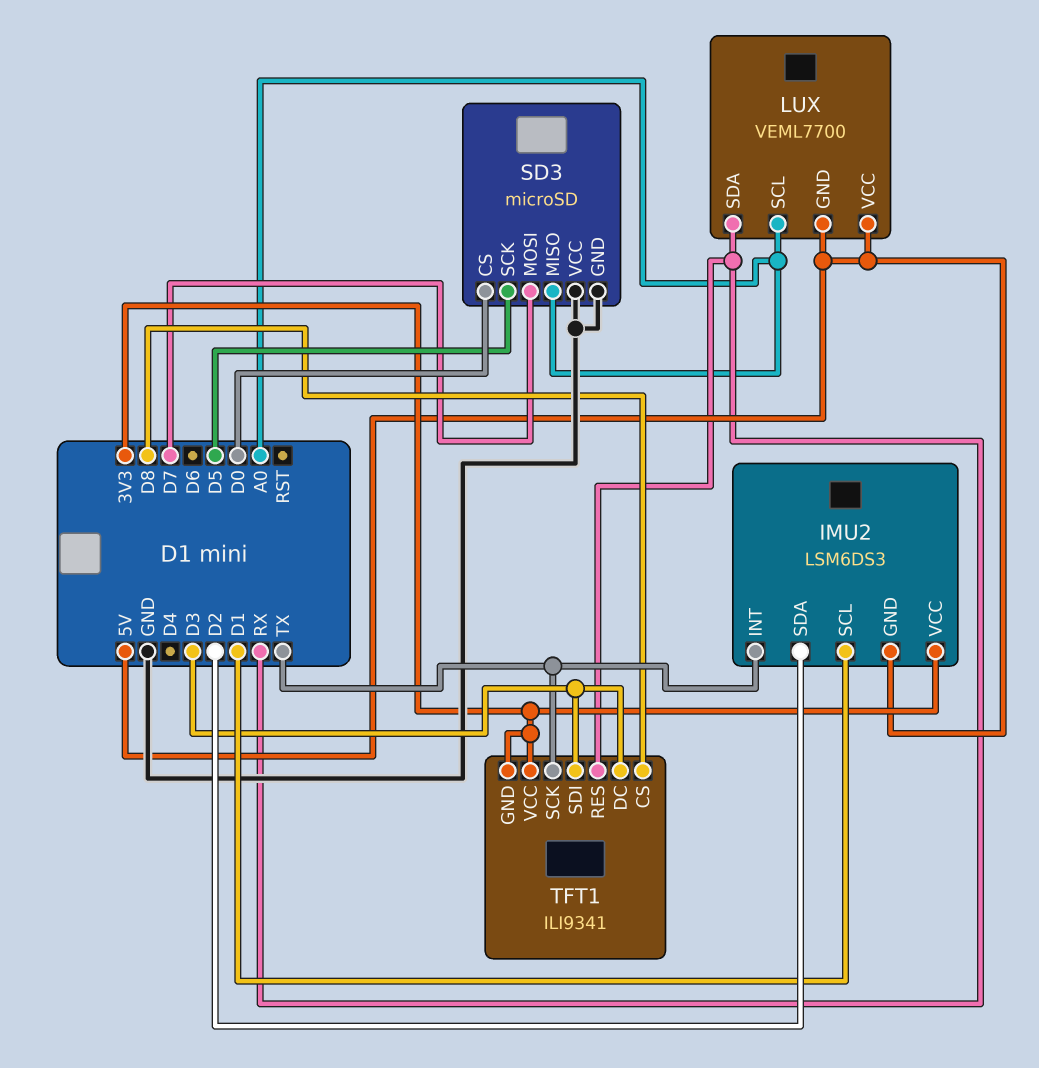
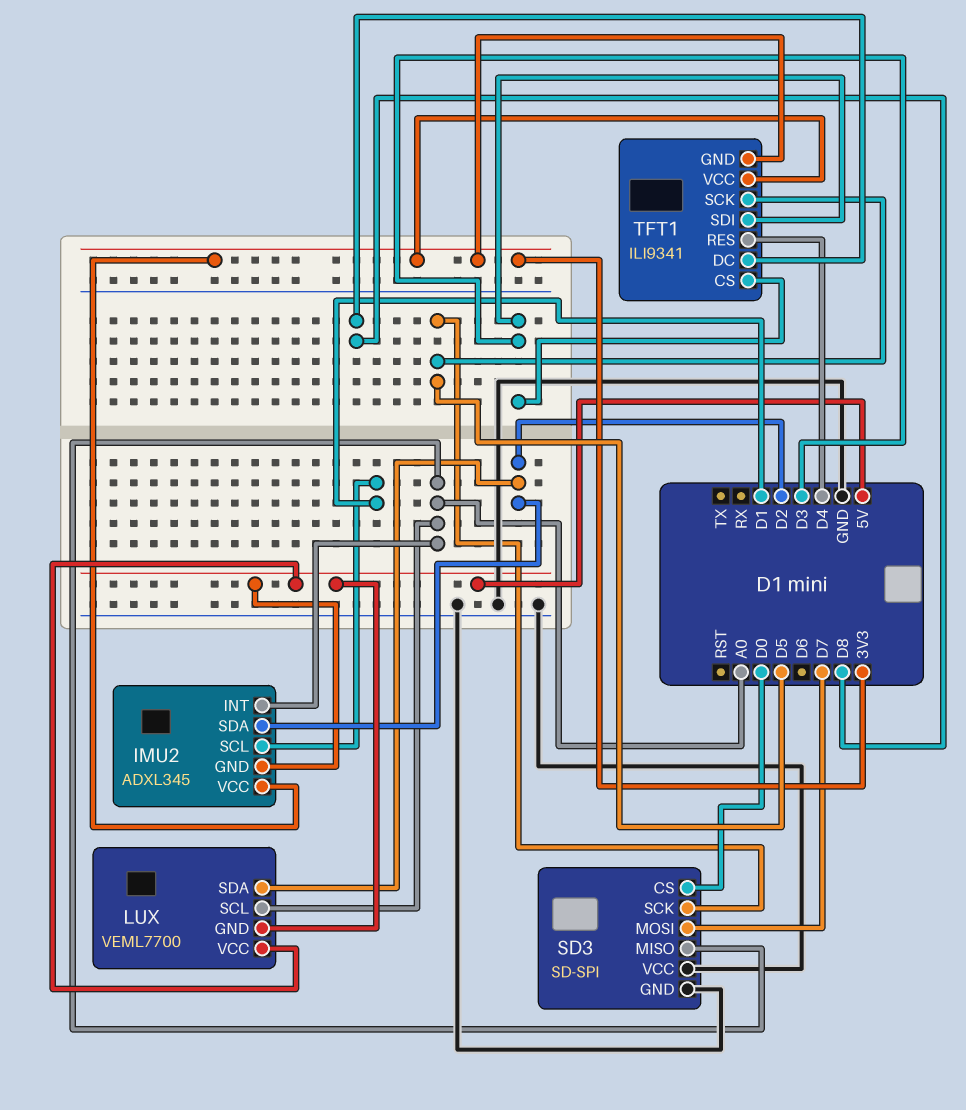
IMU2: LSM6DS3 -> ADXL345
IMU2 pin INT: TX -> A0
LUX pin SDA: RX -> D2
SD3: microSD -> SD-SPI
TFT1 pin CS: D8 -> D3
TFT1 pin DC: D3 -> D8
TFT1 pin RES: RX -> D4
TFT1 pin SCK: TX -> D5

